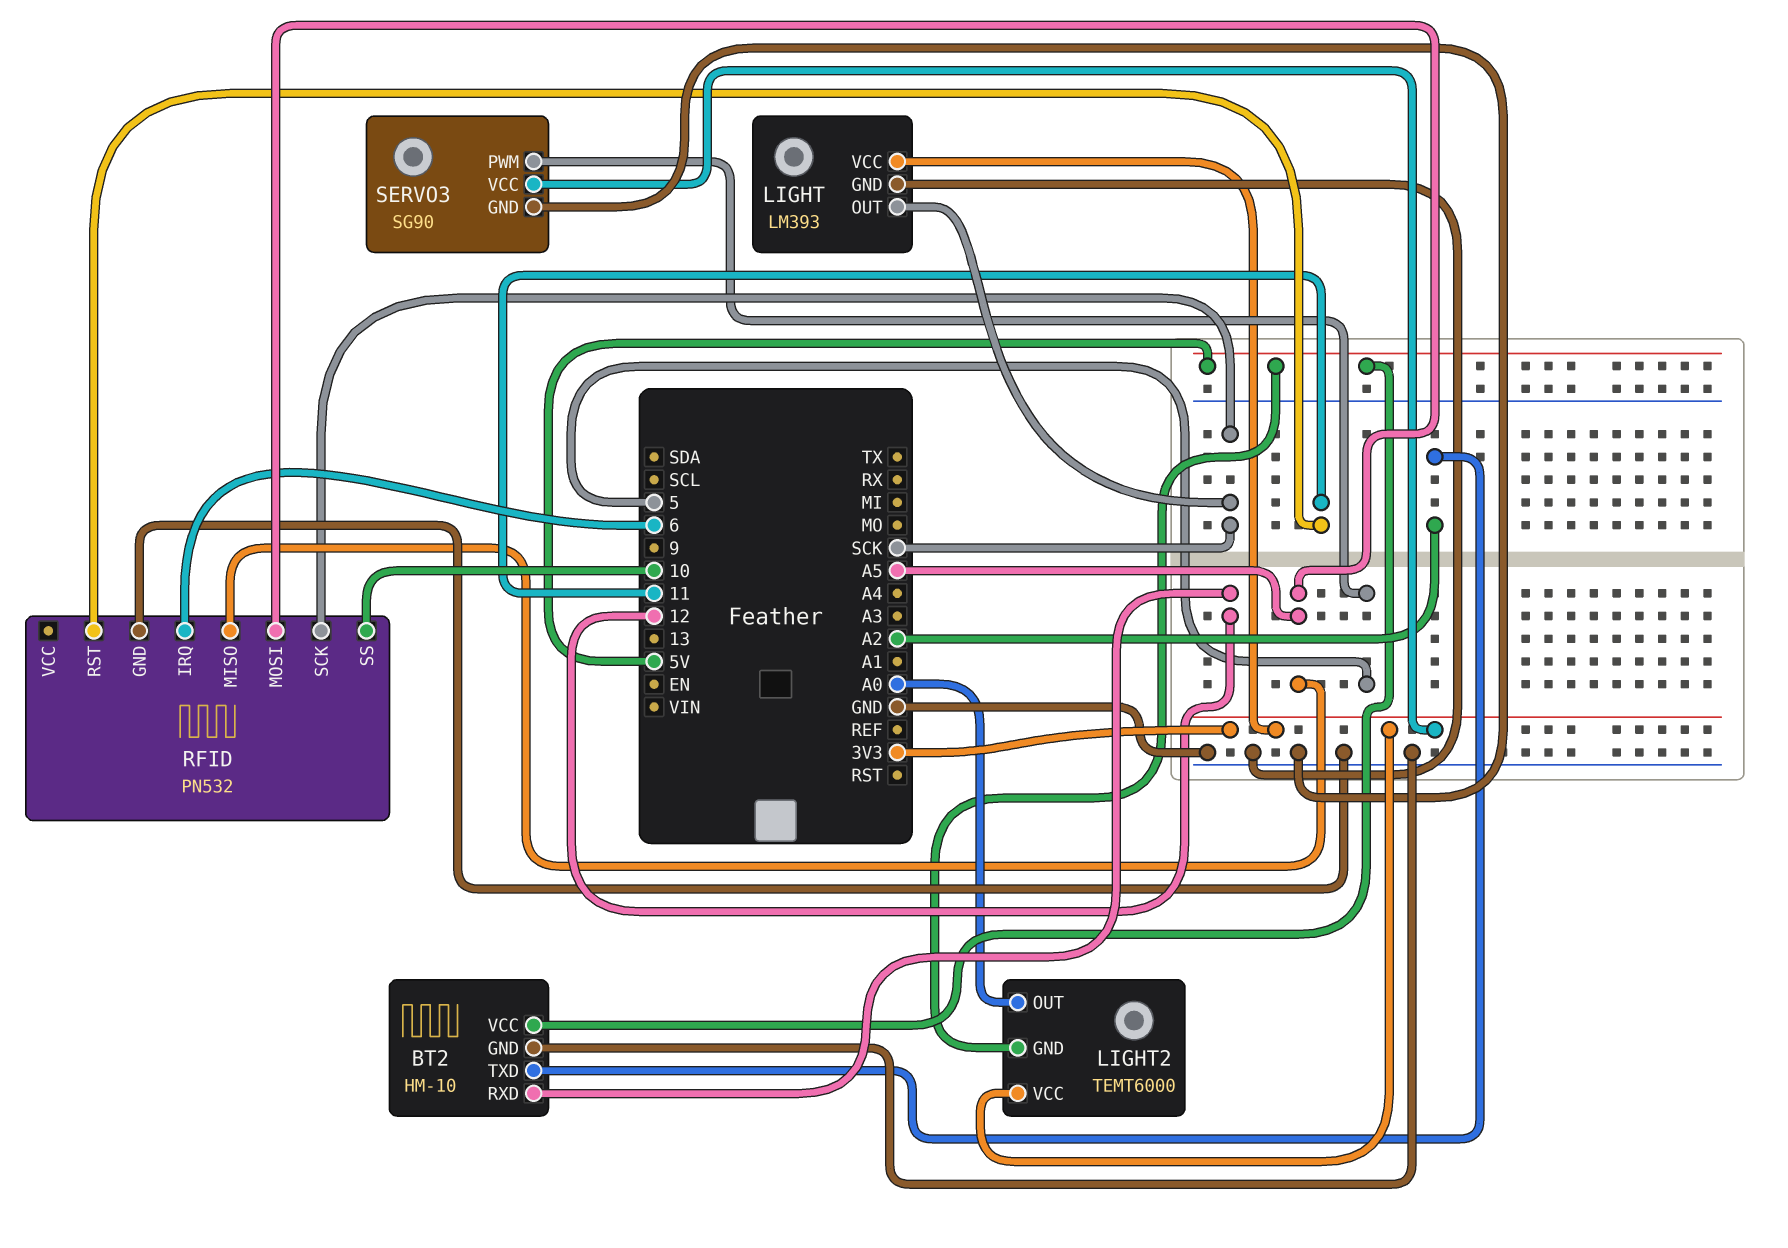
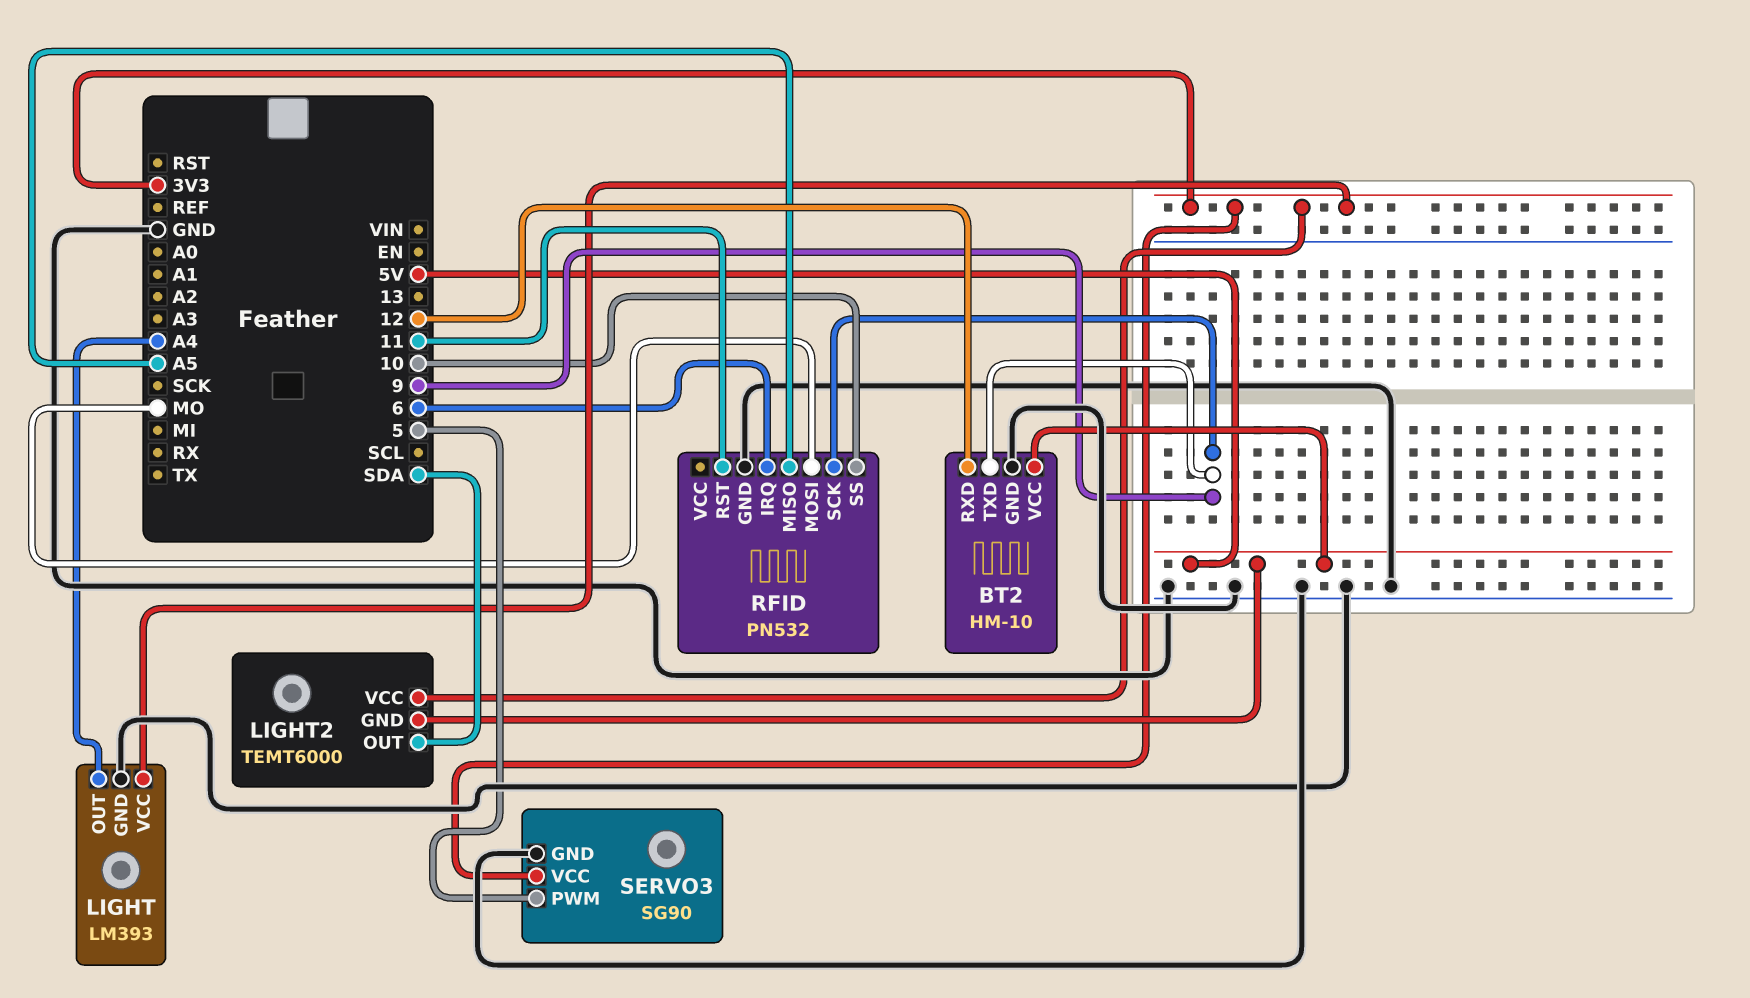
BT2 pin TXD: A2 -> 9
LIGHT pin OUT: SCK -> A4
LIGHT2 pin OUT: A0 -> SDA
RFID pin MOSI: A5 -> MO
RFID pin SCK: SCK -> 9

